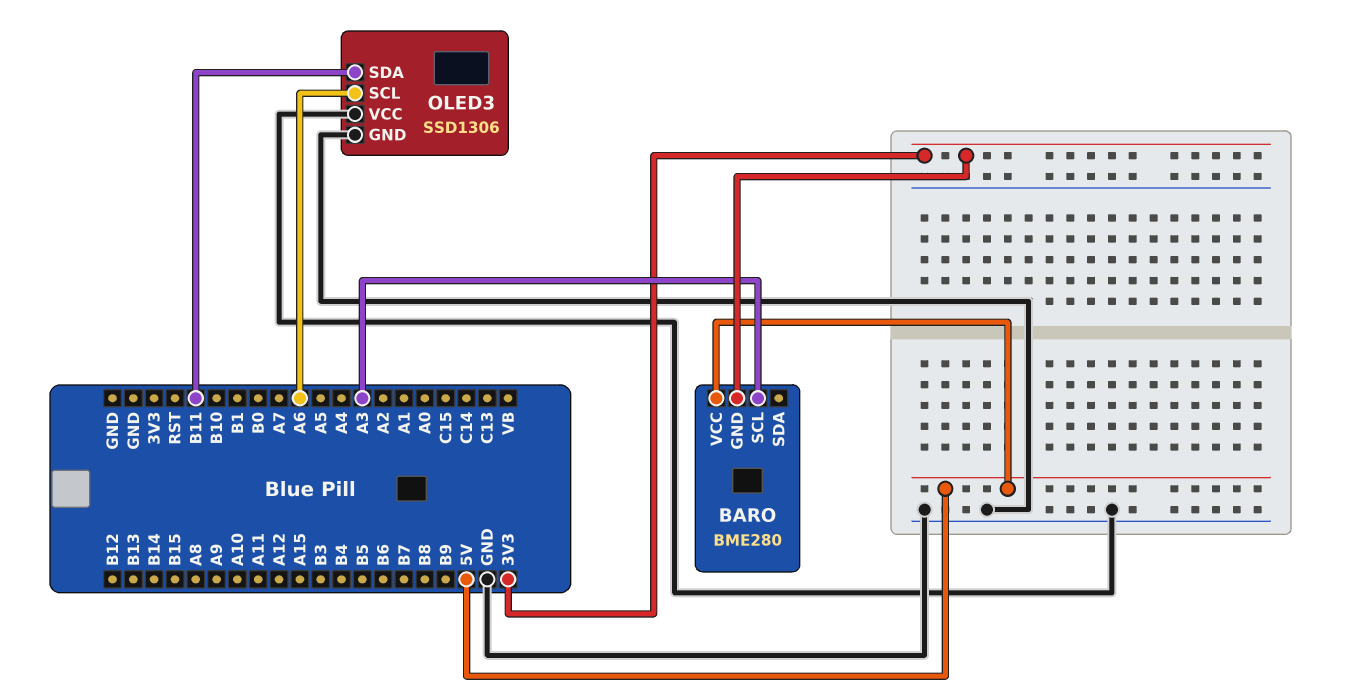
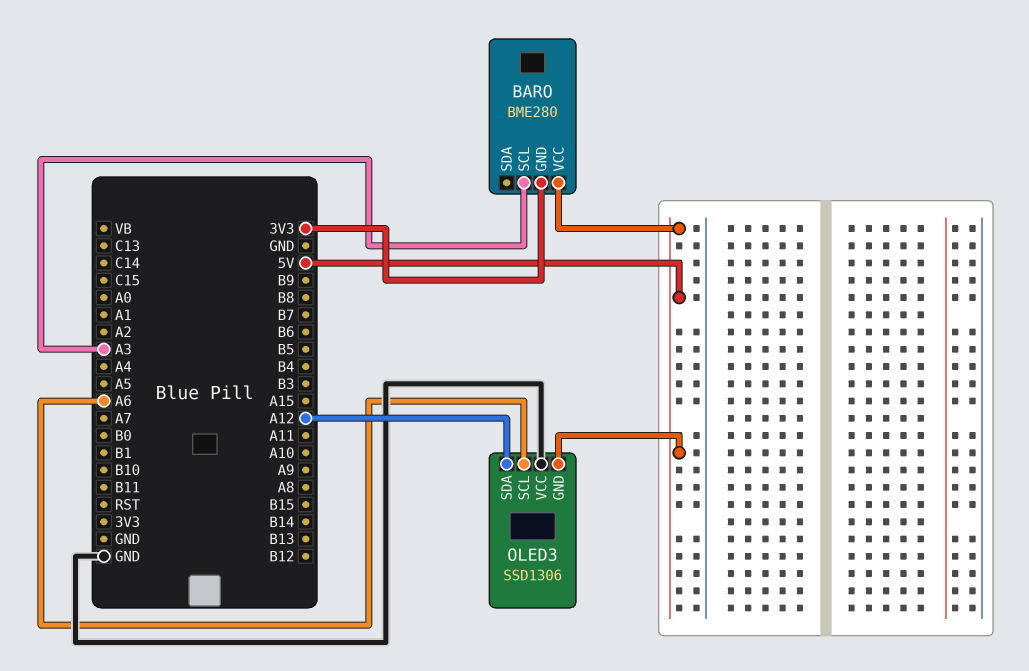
OLED3 pin GND: GND -> 5V
OLED3 pin SDA: B11 -> A12

